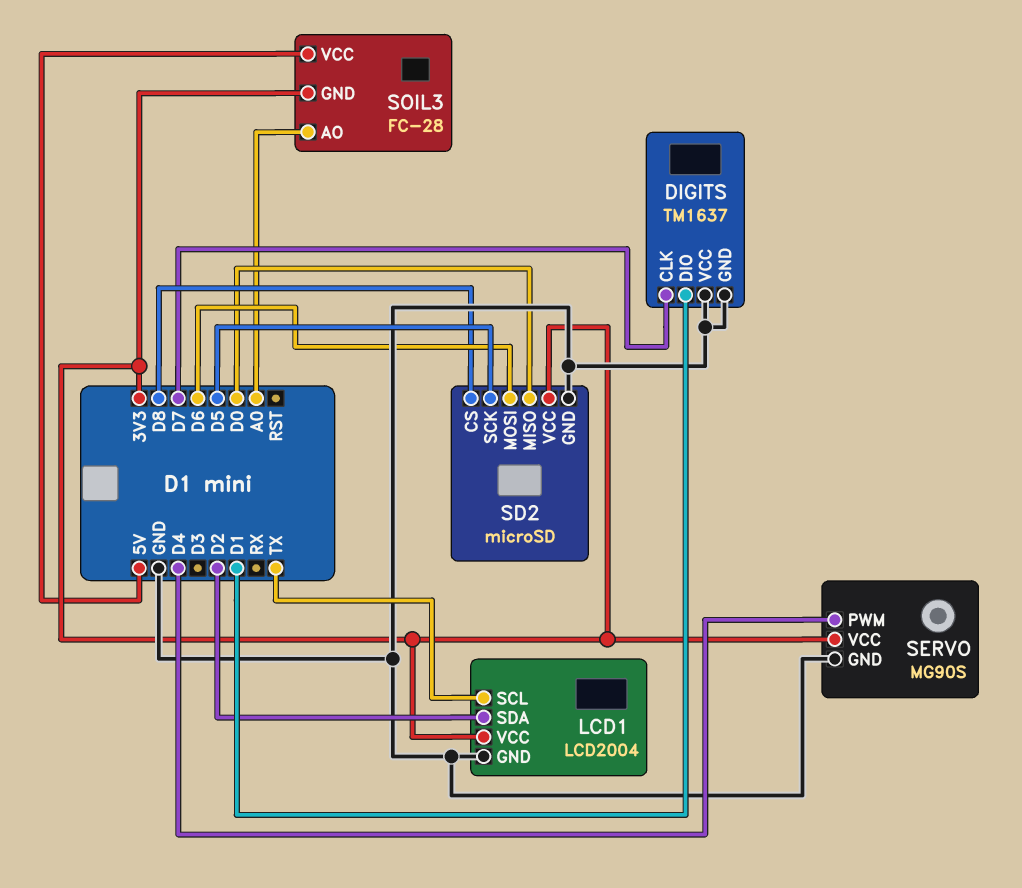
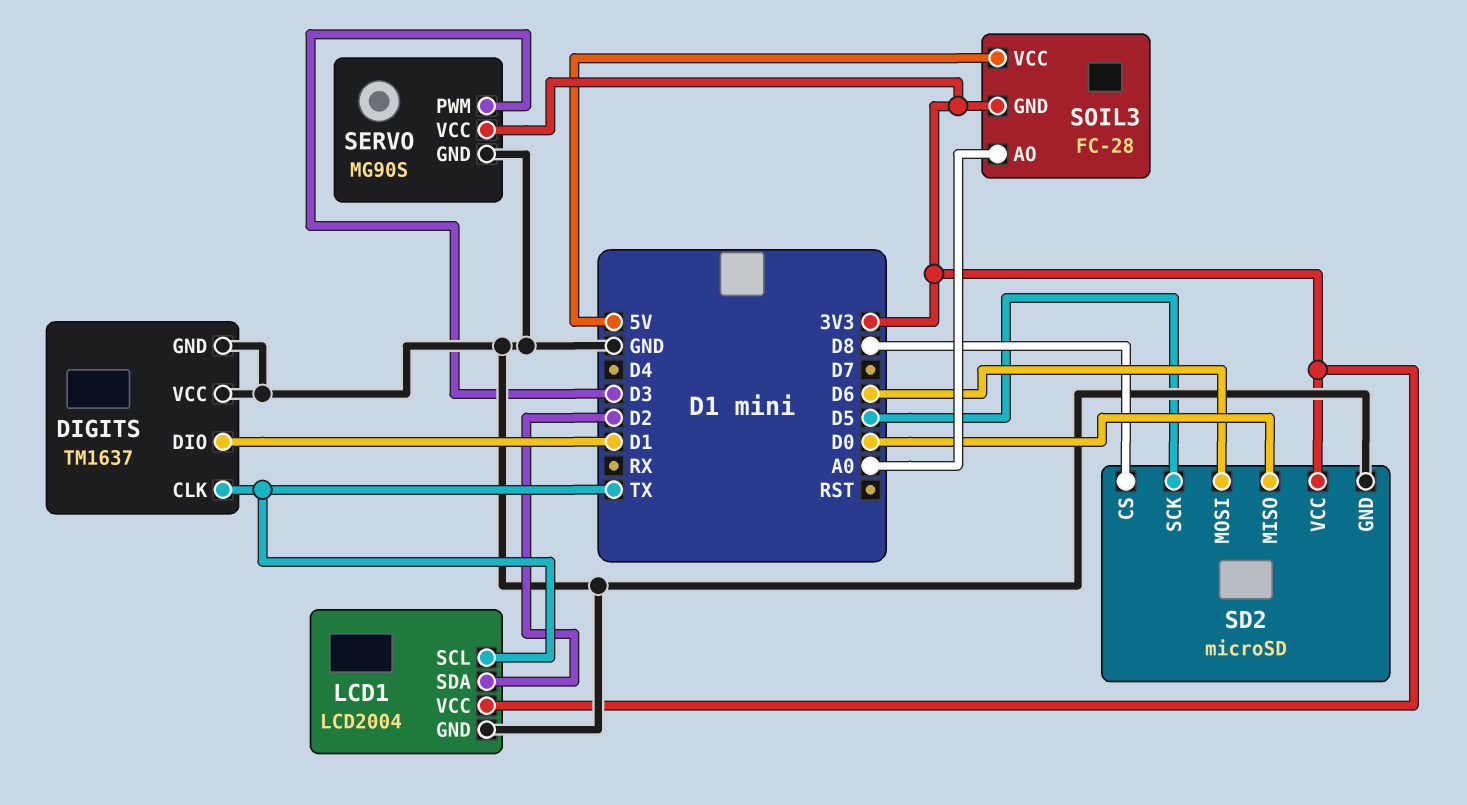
DIGITS pin CLK: D7 -> TX
SERVO pin PWM: D4 -> D3

